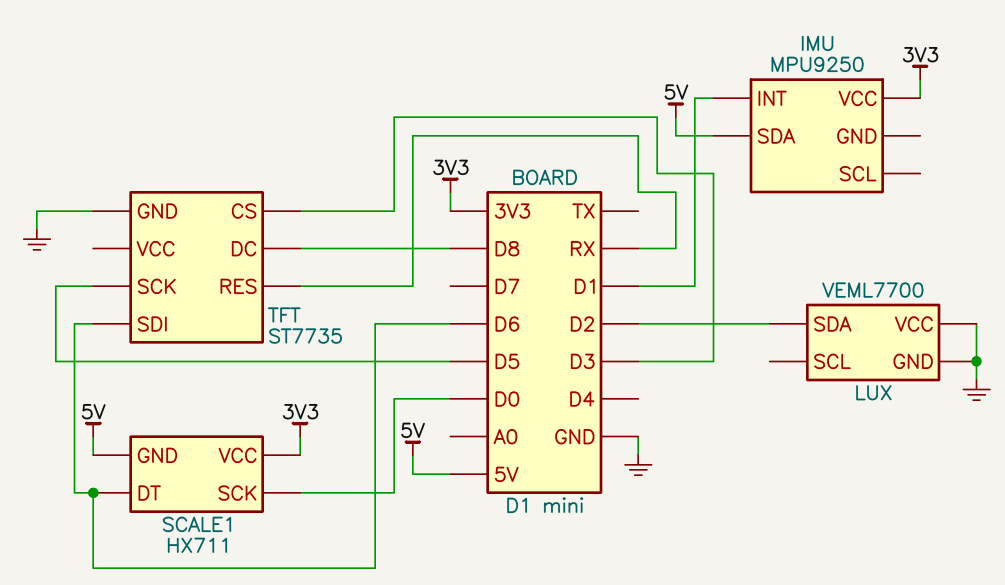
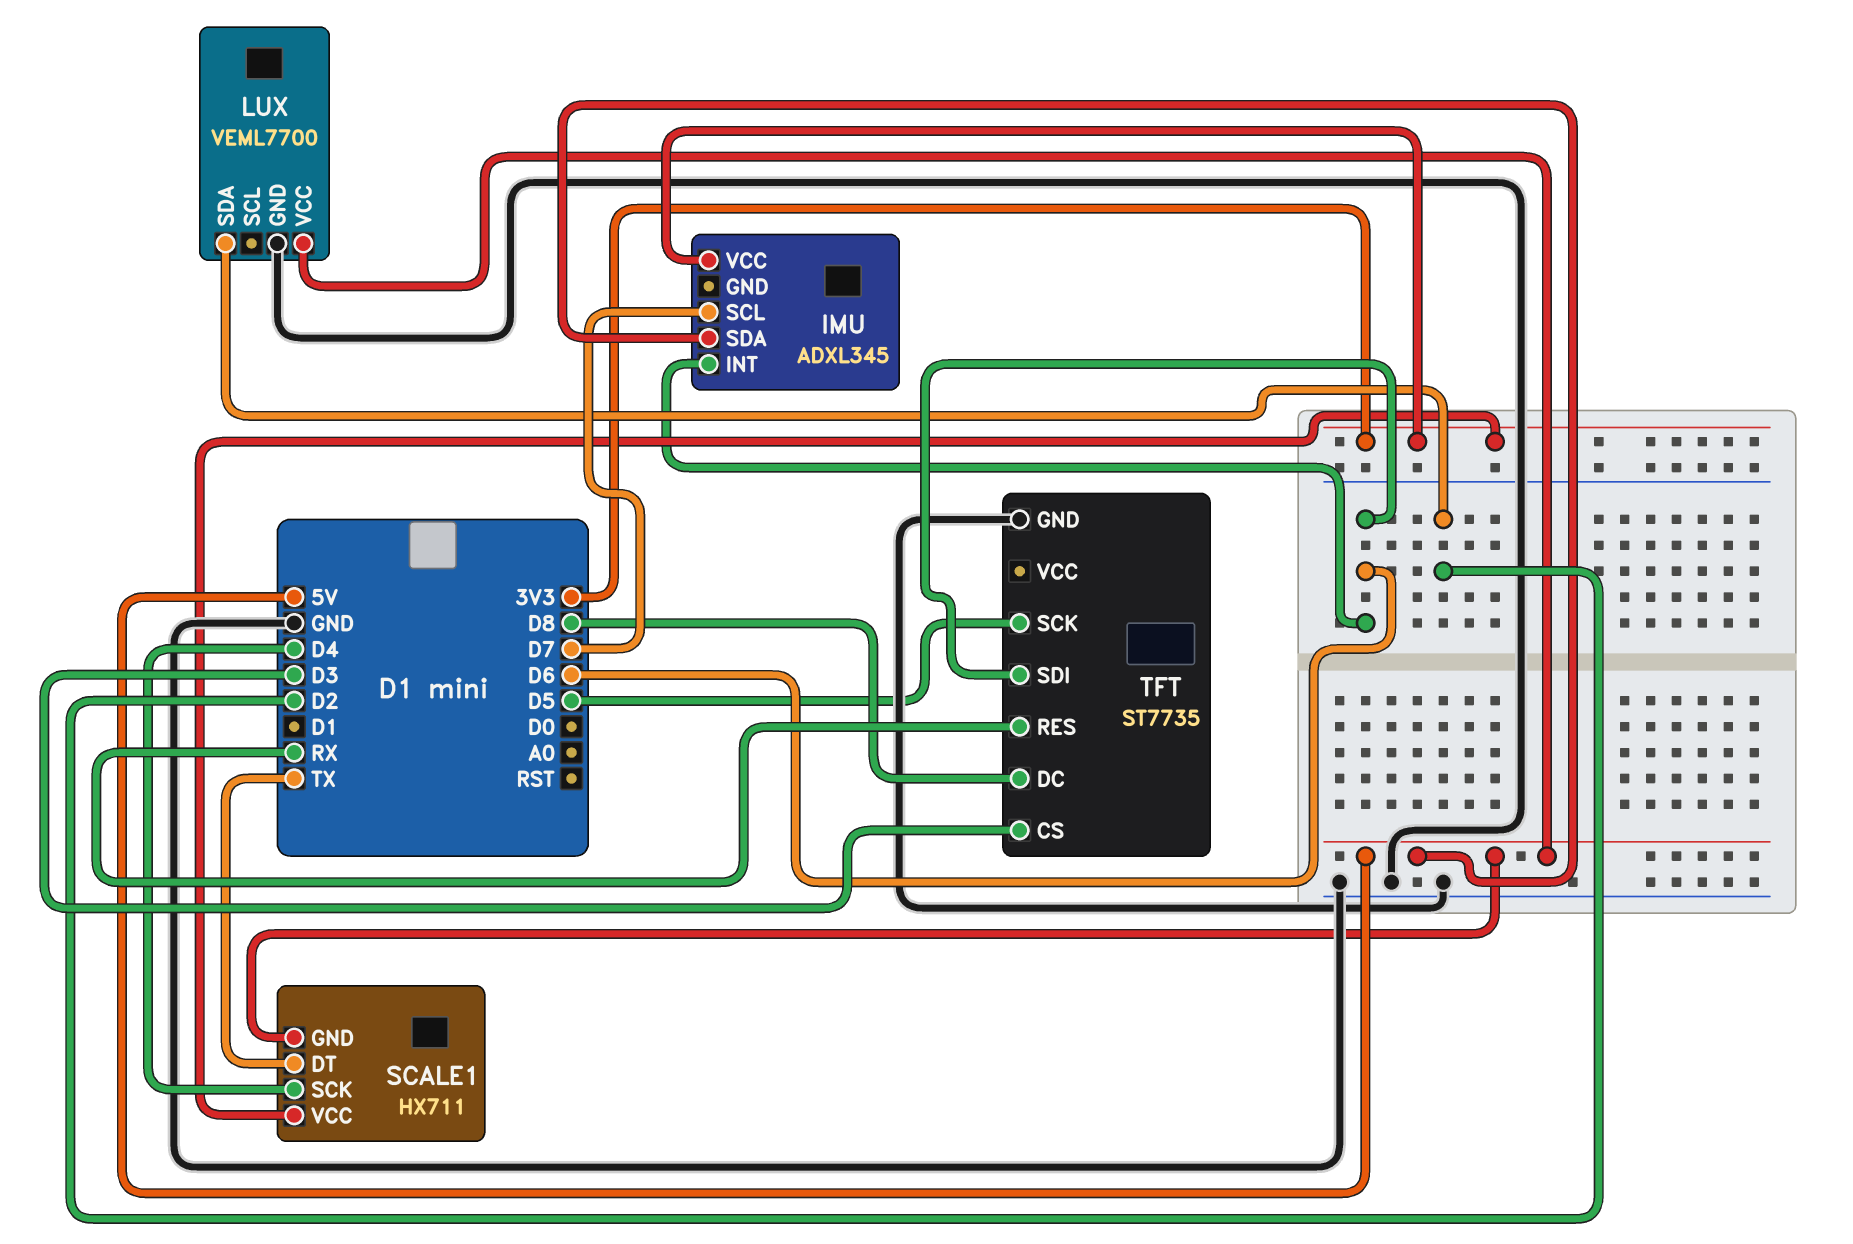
IMU: MPU9250 -> ADXL345
IMU pin INT: D1 -> D6
IMU pin SCL: none -> D7
LUX pin VCC: GND -> 5V
SCALE1 pin DT: D6 -> TX
SCALE1 pin SCK: D0 -> D4

